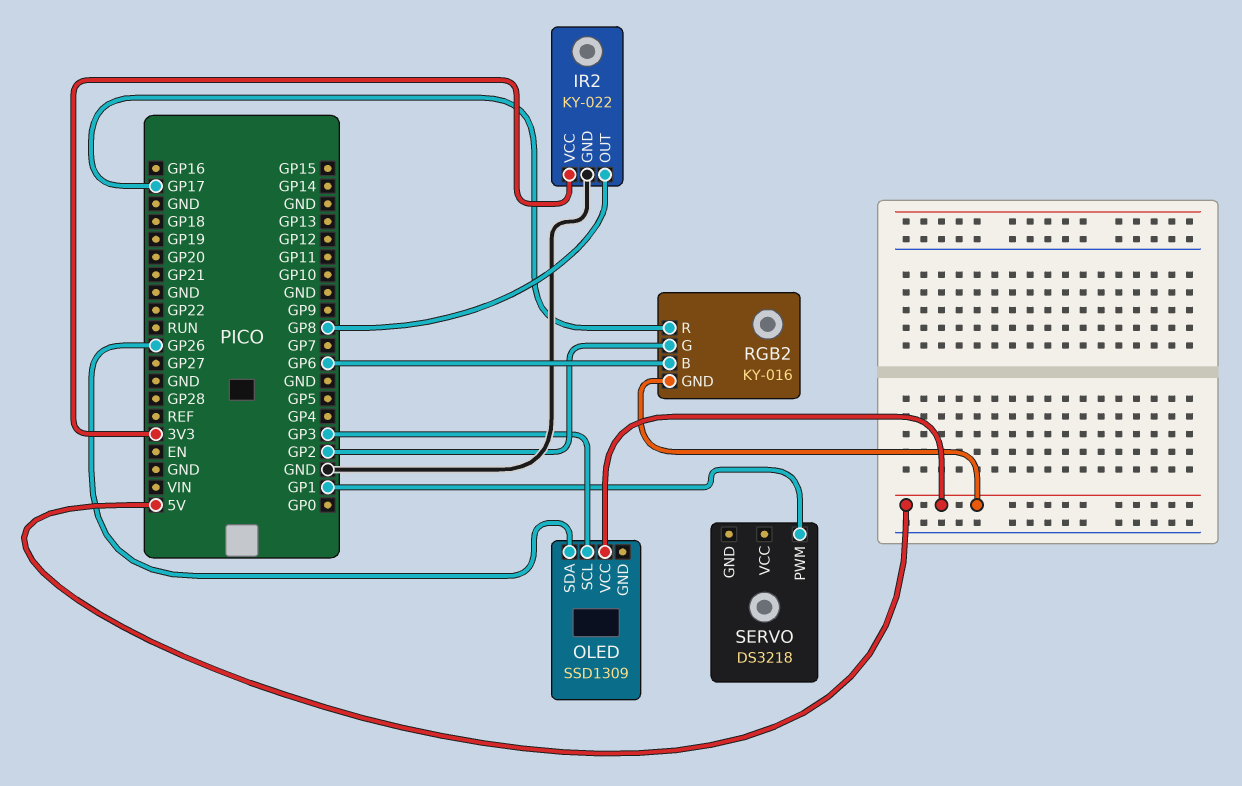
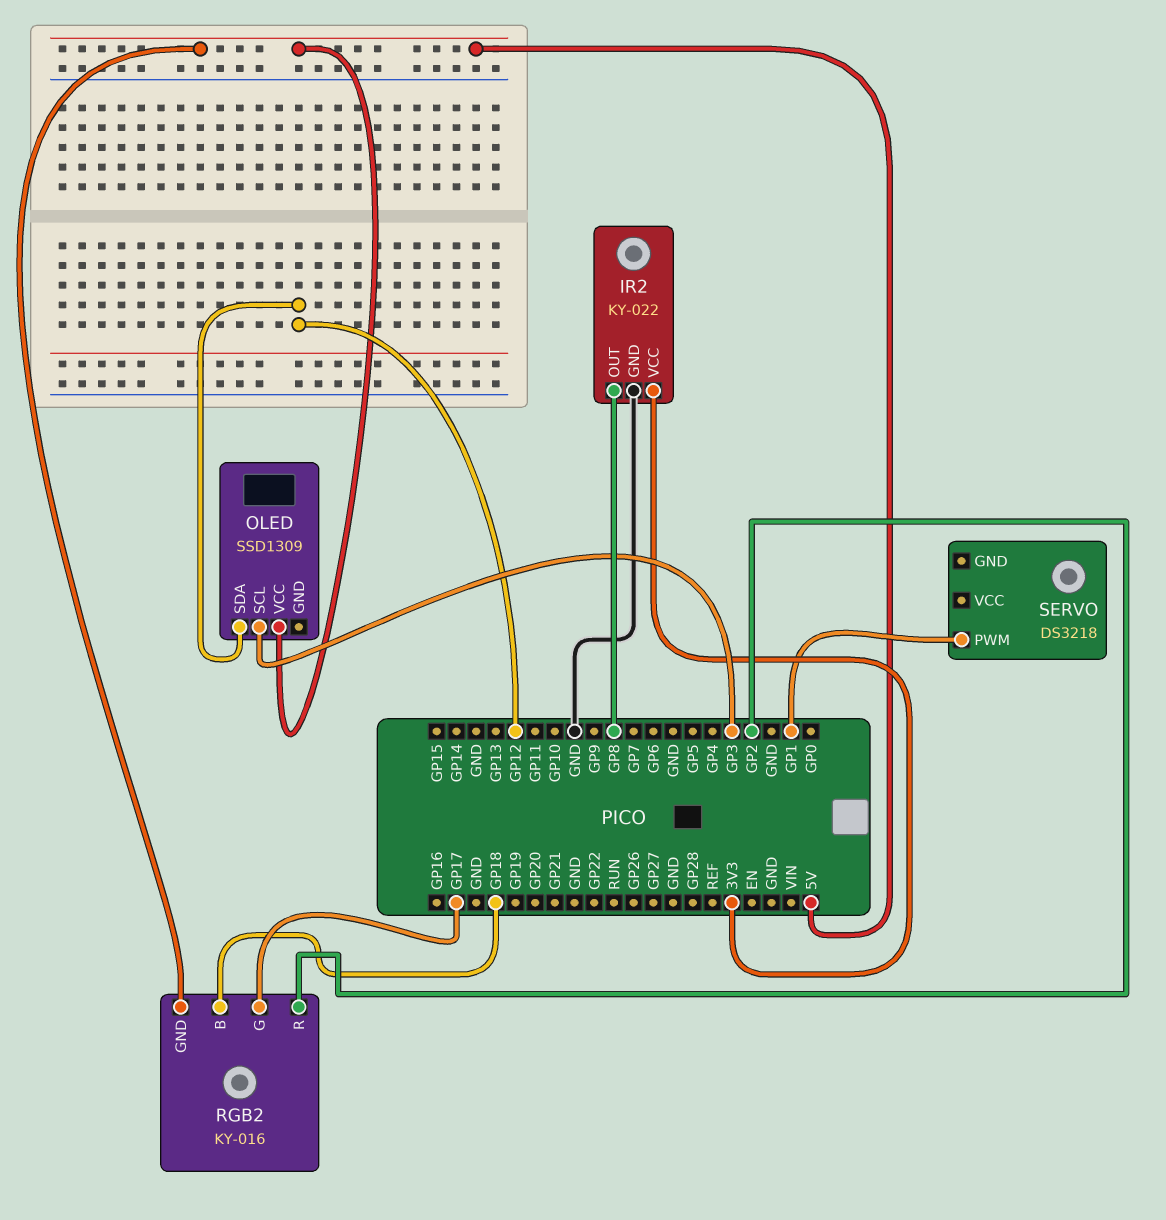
OLED pin SDA: GP26 -> GP12
RGB2 pin B: GP6 -> GP18
RGB2 pin G: GP2 -> GP17
RGB2 pin R: GP17 -> GP2

